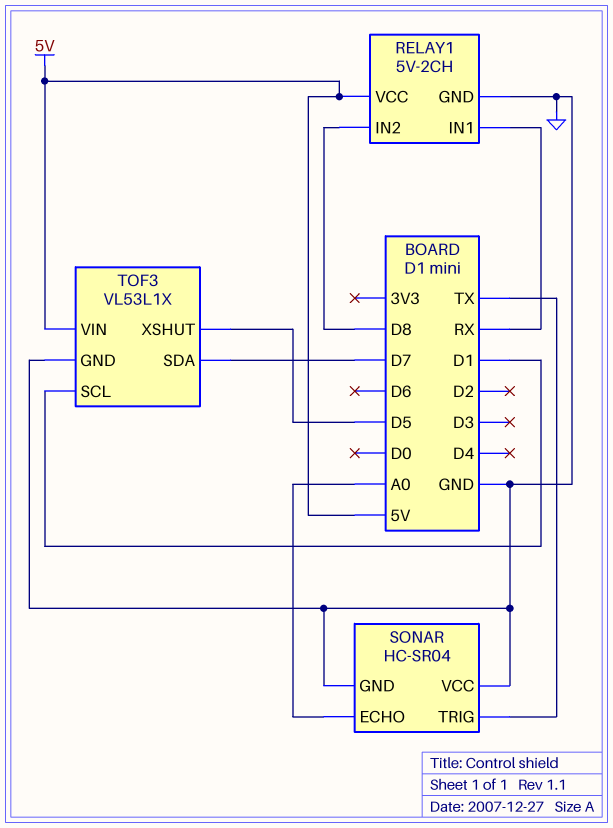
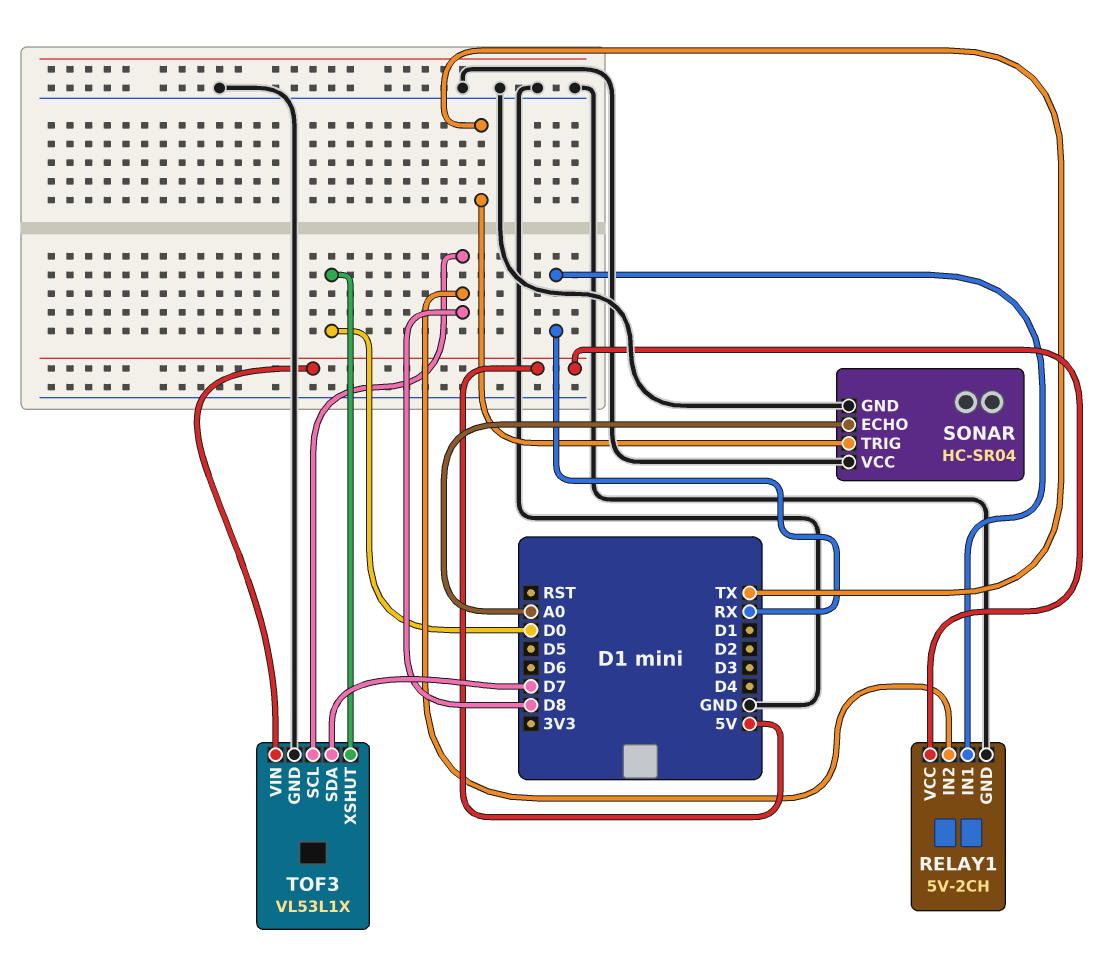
TOF3 pin SCL: D1 -> D8
TOF3 pin XSHUT: D5 -> D0

